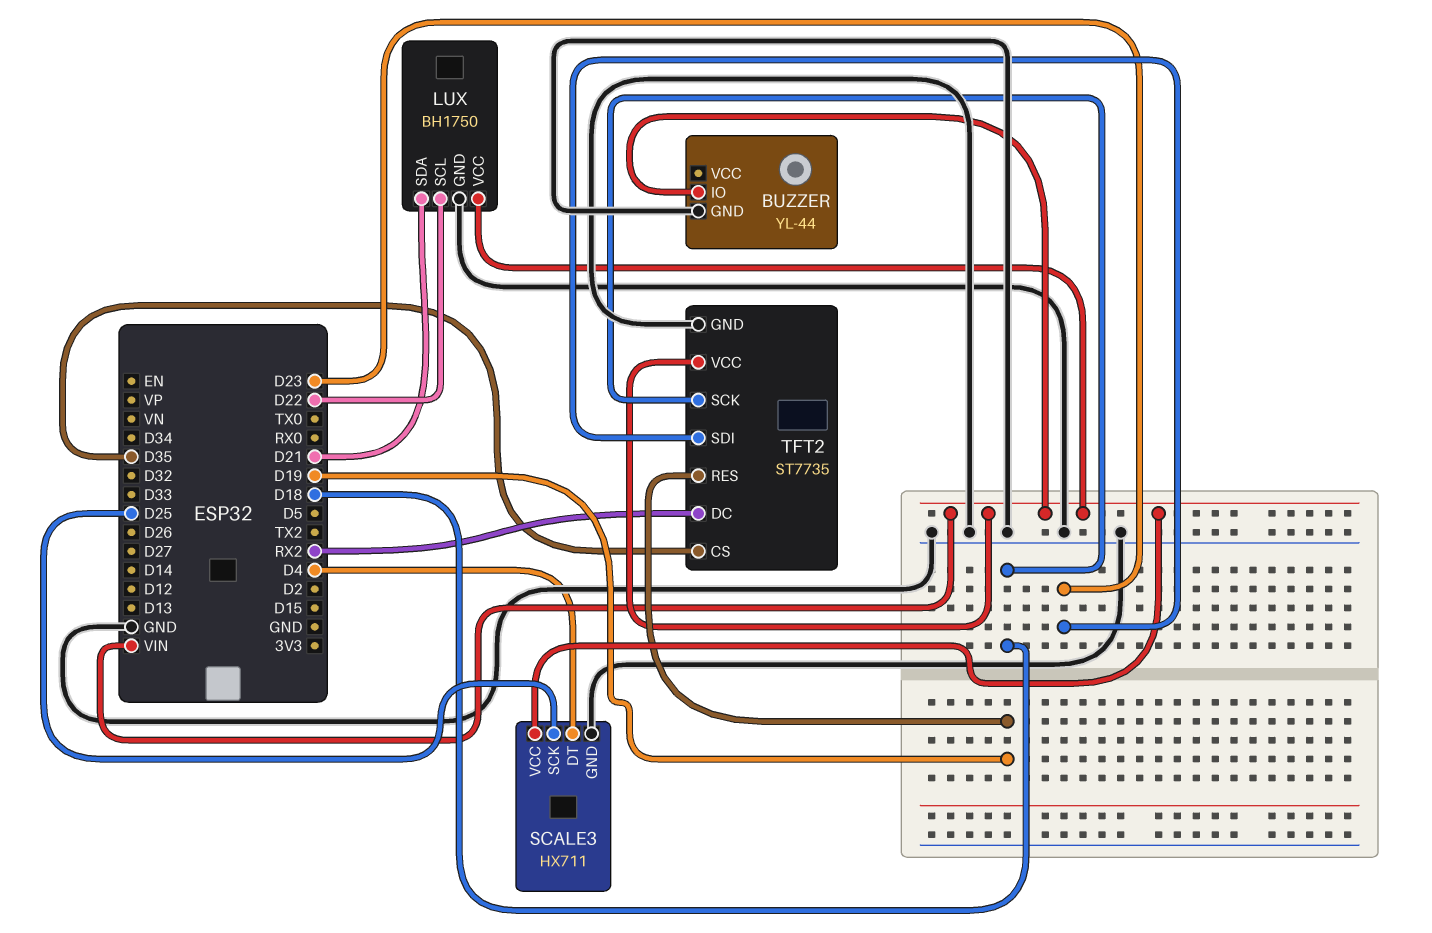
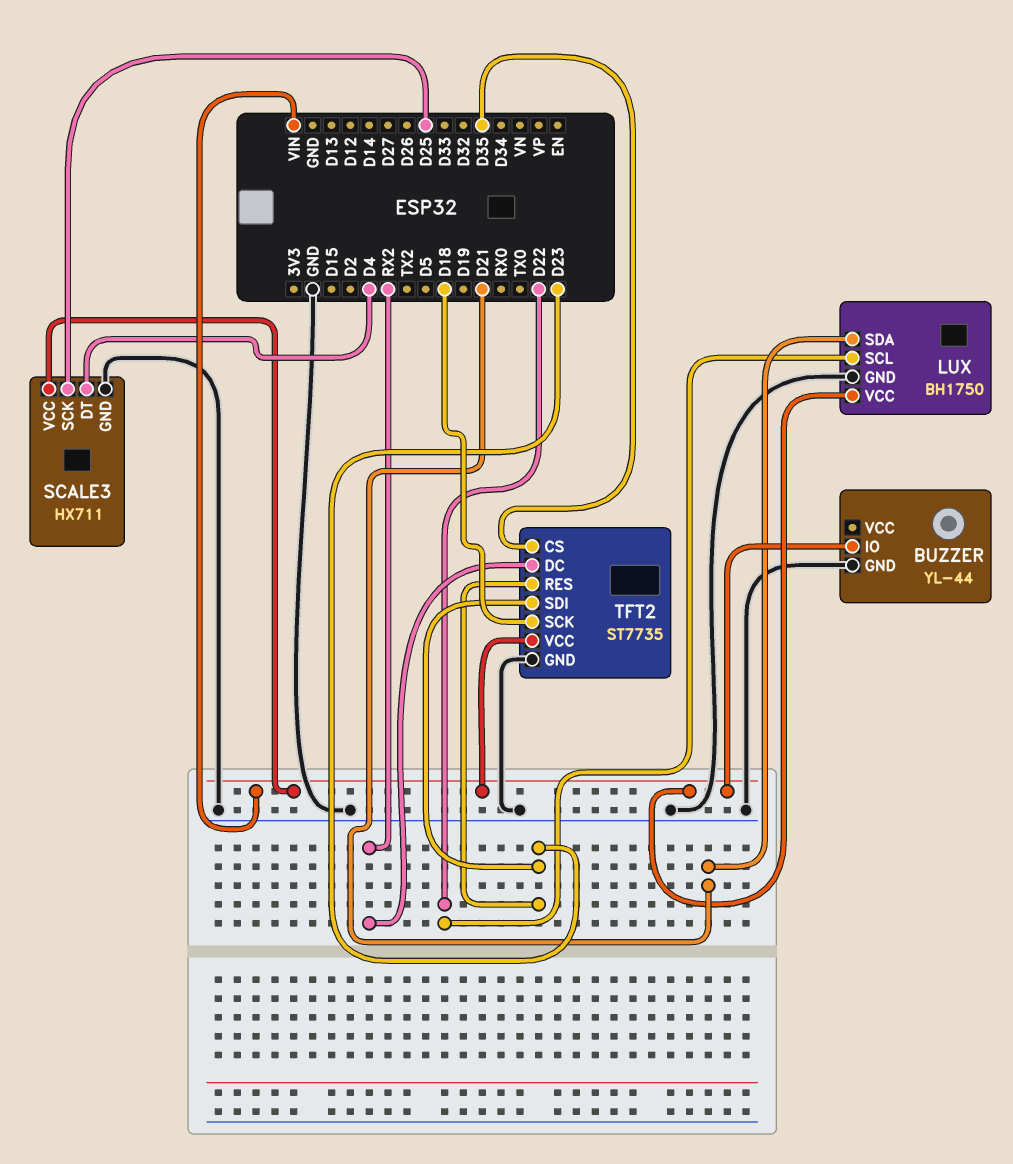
TFT2 pin RES: D19 -> D23

